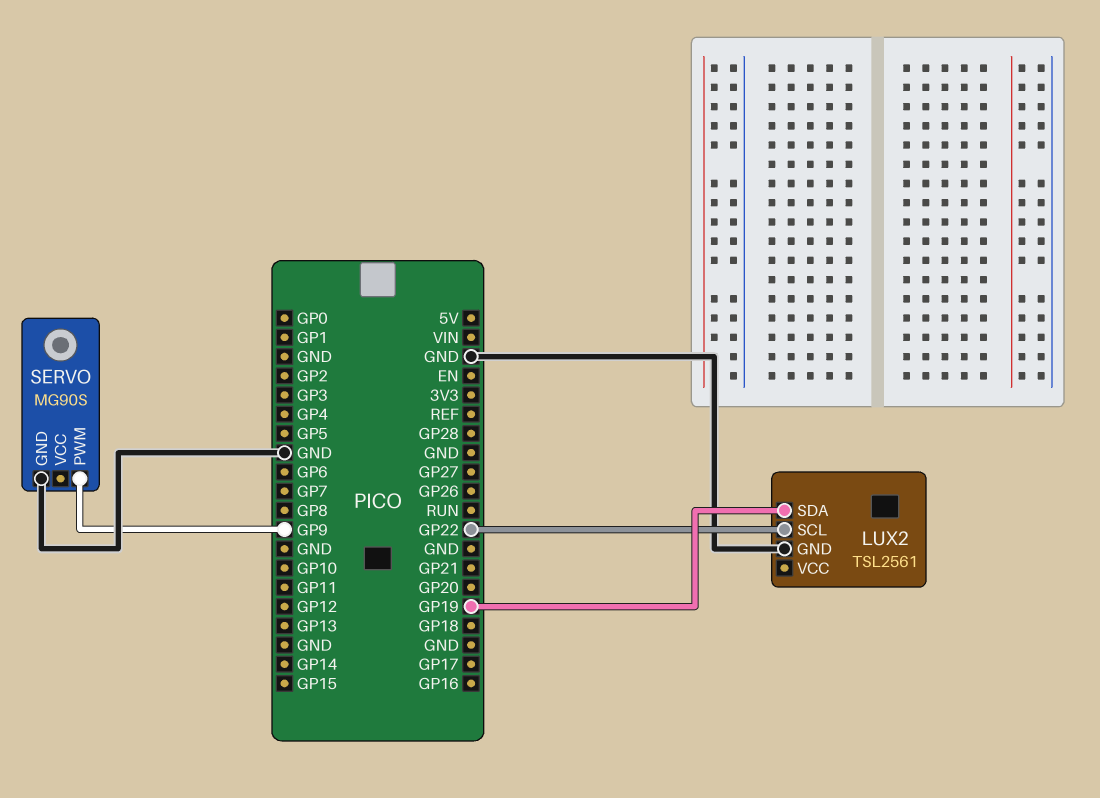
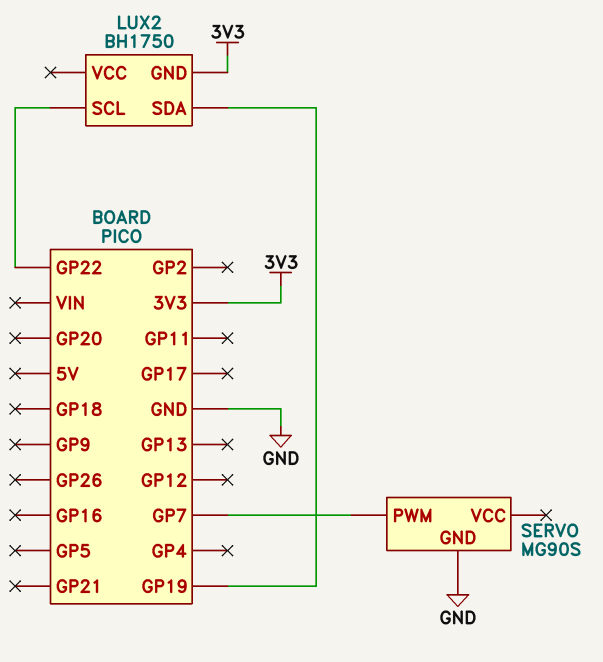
LUX2: TSL2561 -> BH1750
LUX2 pin GND: GND -> 3V3
SERVO pin PWM: GP9 -> GP7

